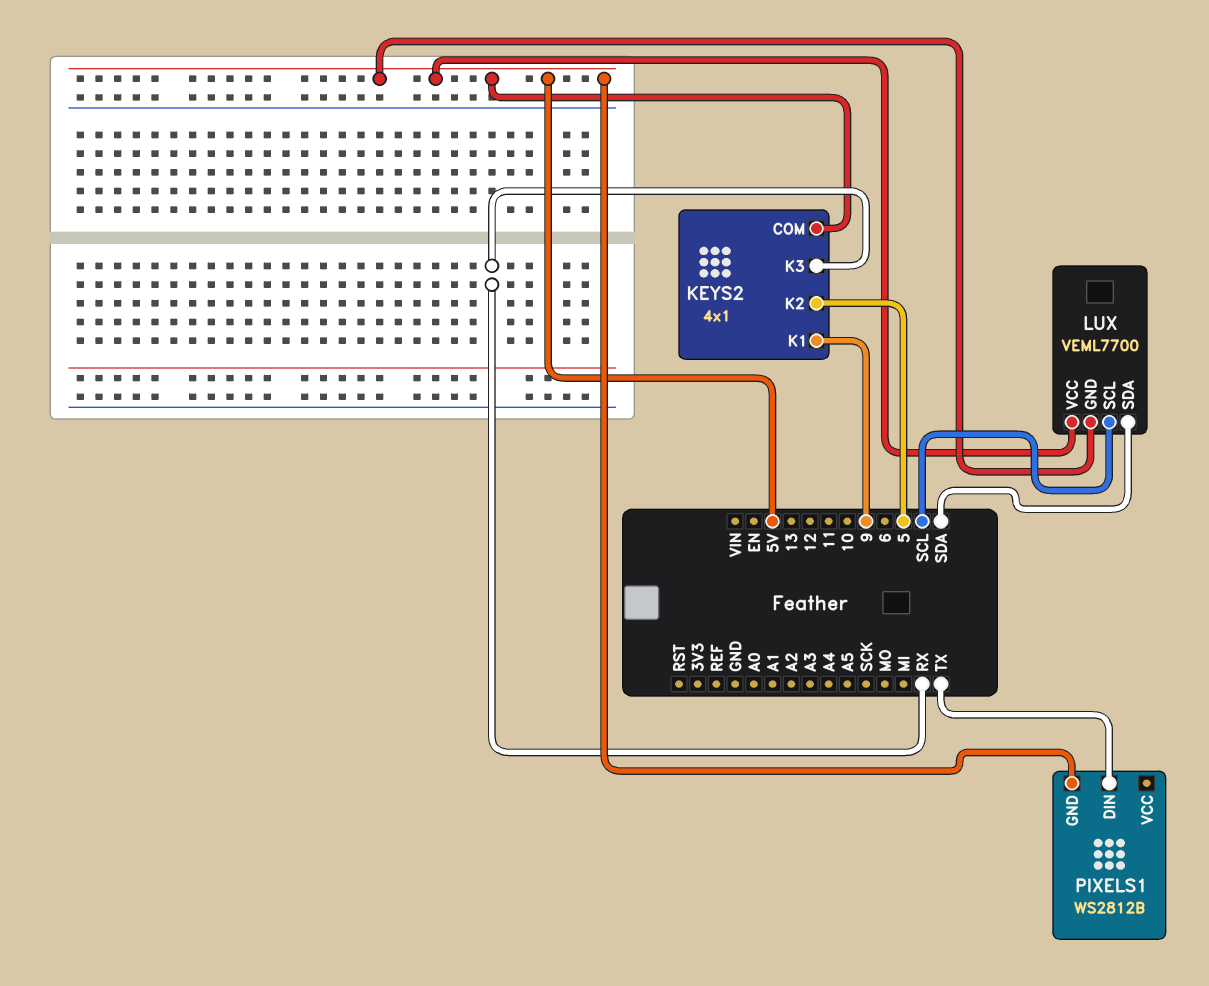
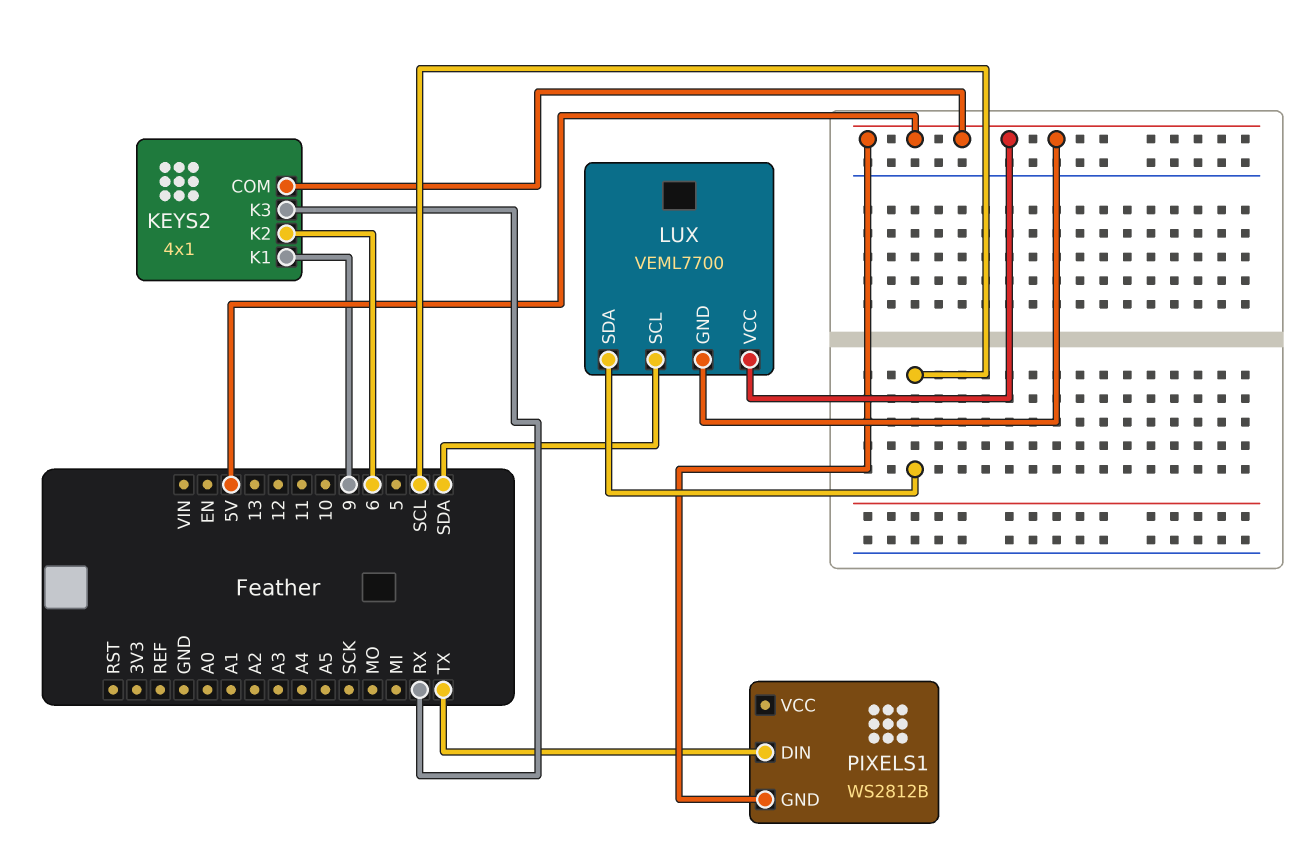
KEYS2 pin K2: 5 -> 6
LUX pin SCL: SCL -> SDA
LUX pin SDA: SDA -> SCL

